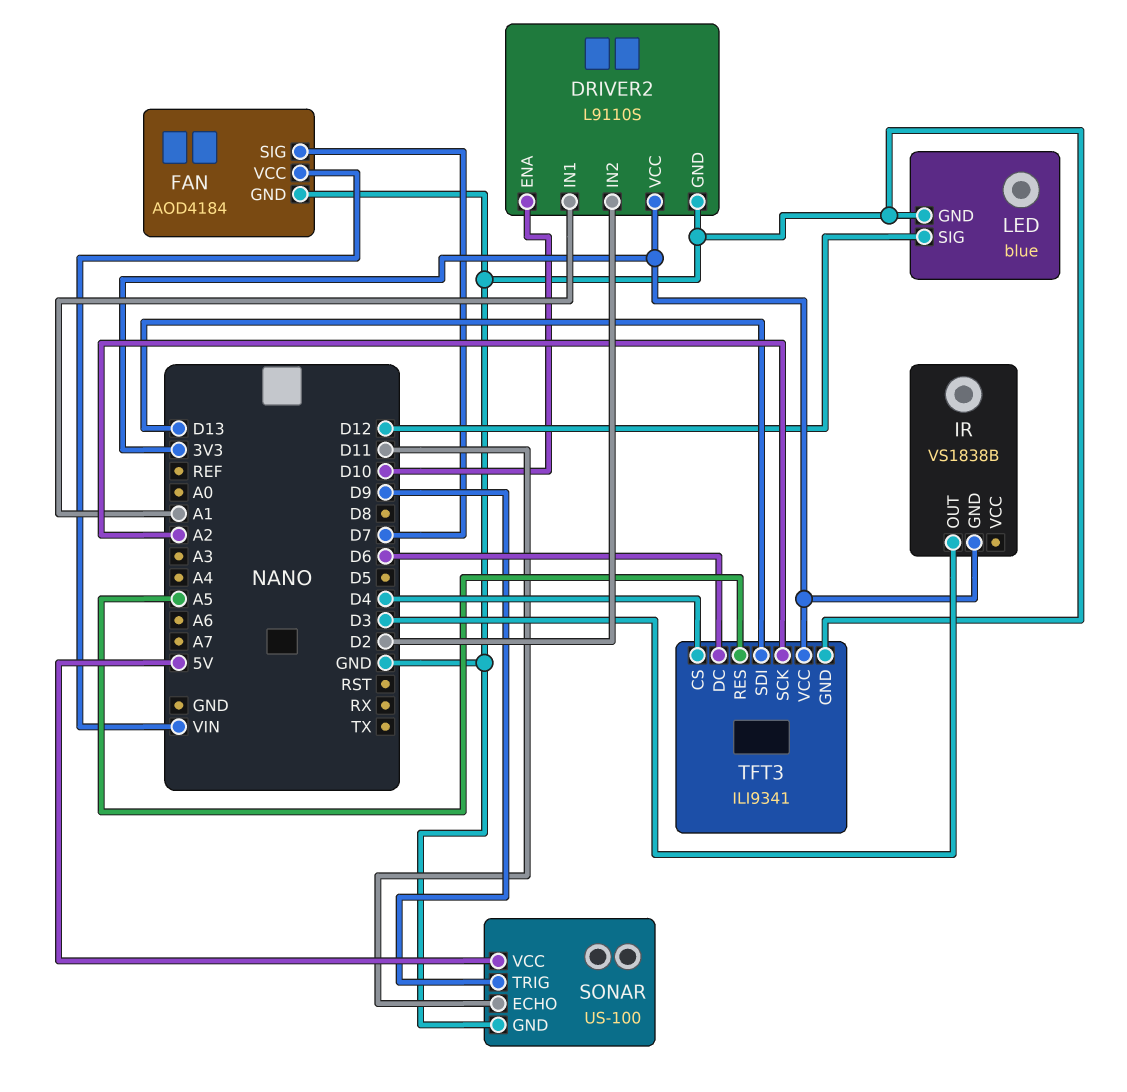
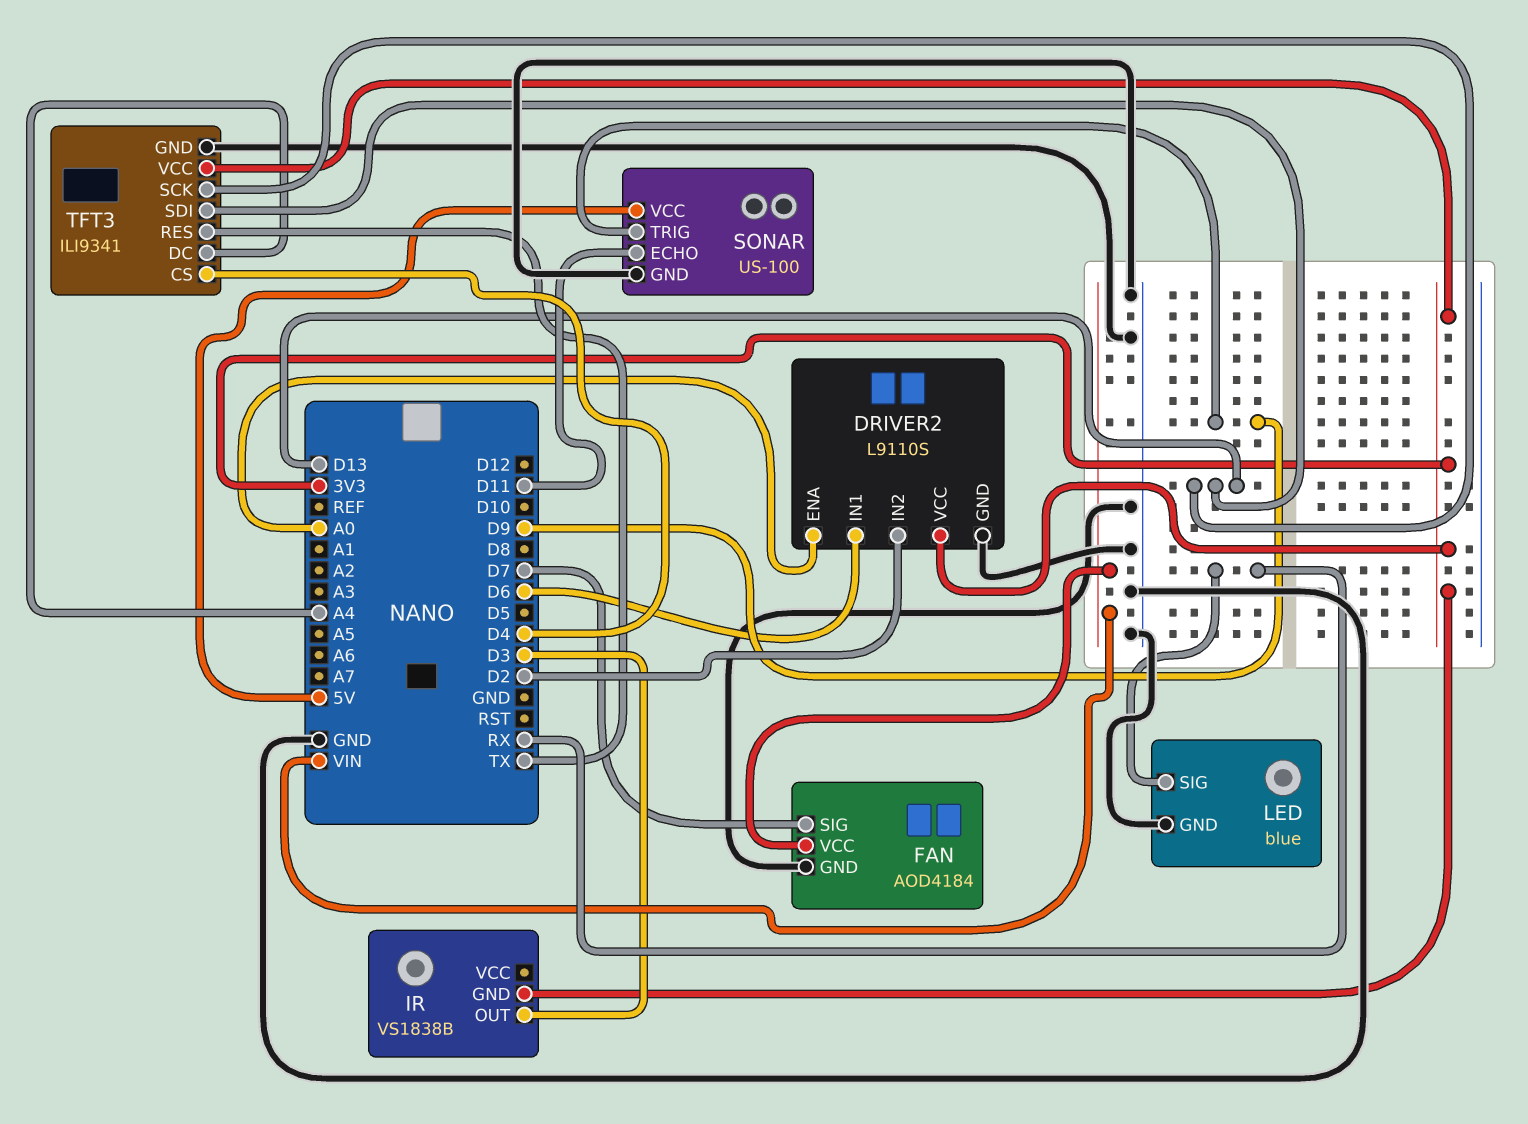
DRIVER2 pin ENA: D10 -> A0
DRIVER2 pin IN1: A1 -> D6
LED pin SIG: D12 -> RX
TFT3 pin DC: D6 -> A4
TFT3 pin RES: A5 -> TX
TFT3 pin SCK: A2 -> D13

